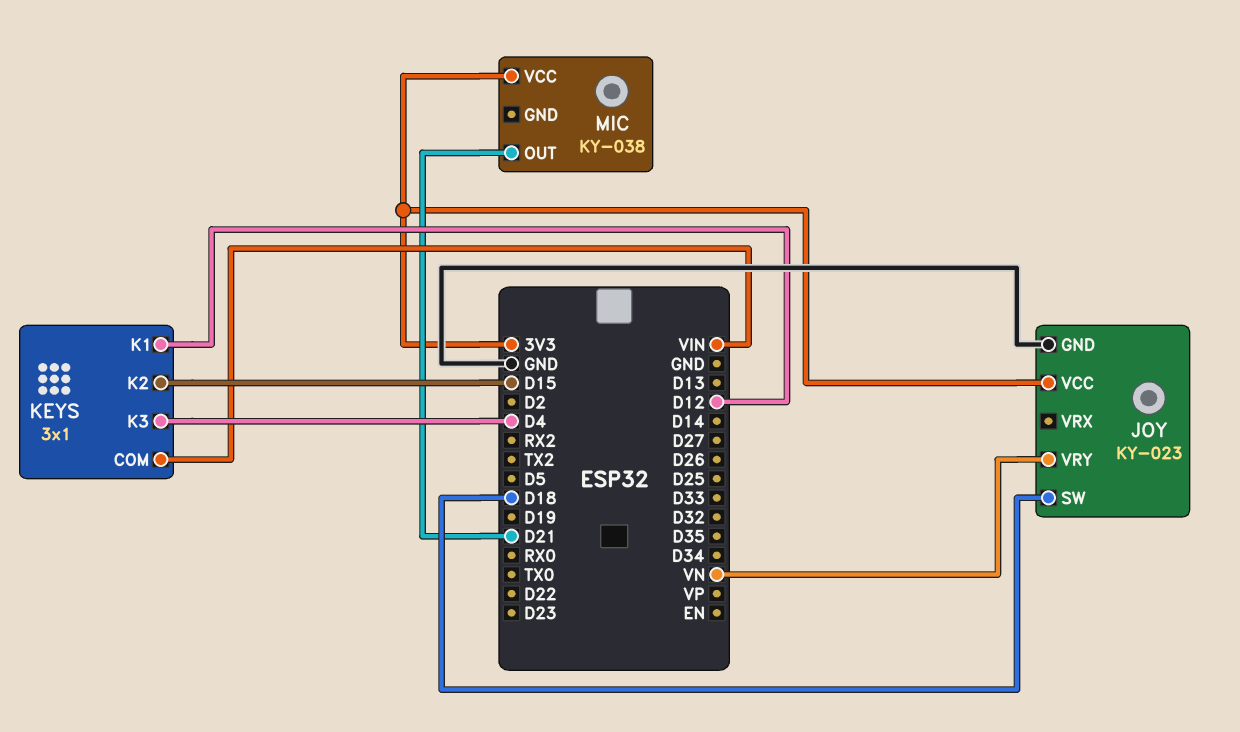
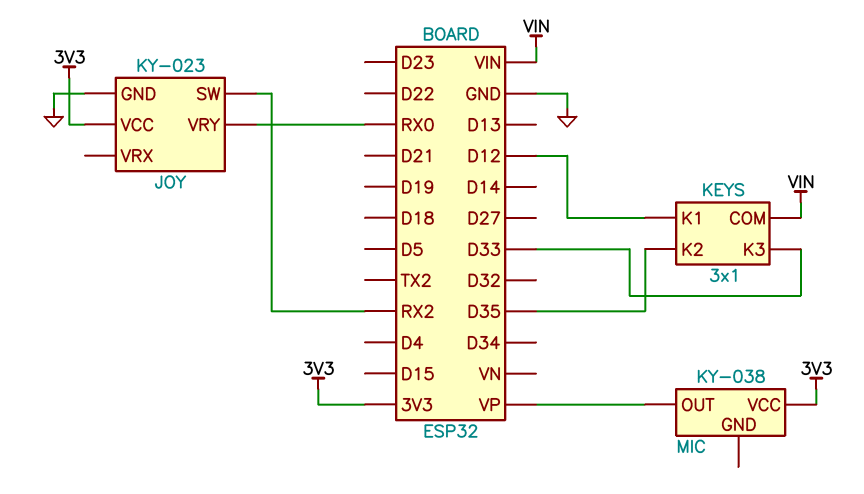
JOY pin SW: D18 -> RX2
JOY pin VRY: VN -> RX0
KEYS pin K2: D15 -> D35
KEYS pin K3: D4 -> D33
MIC pin OUT: D21 -> VP

